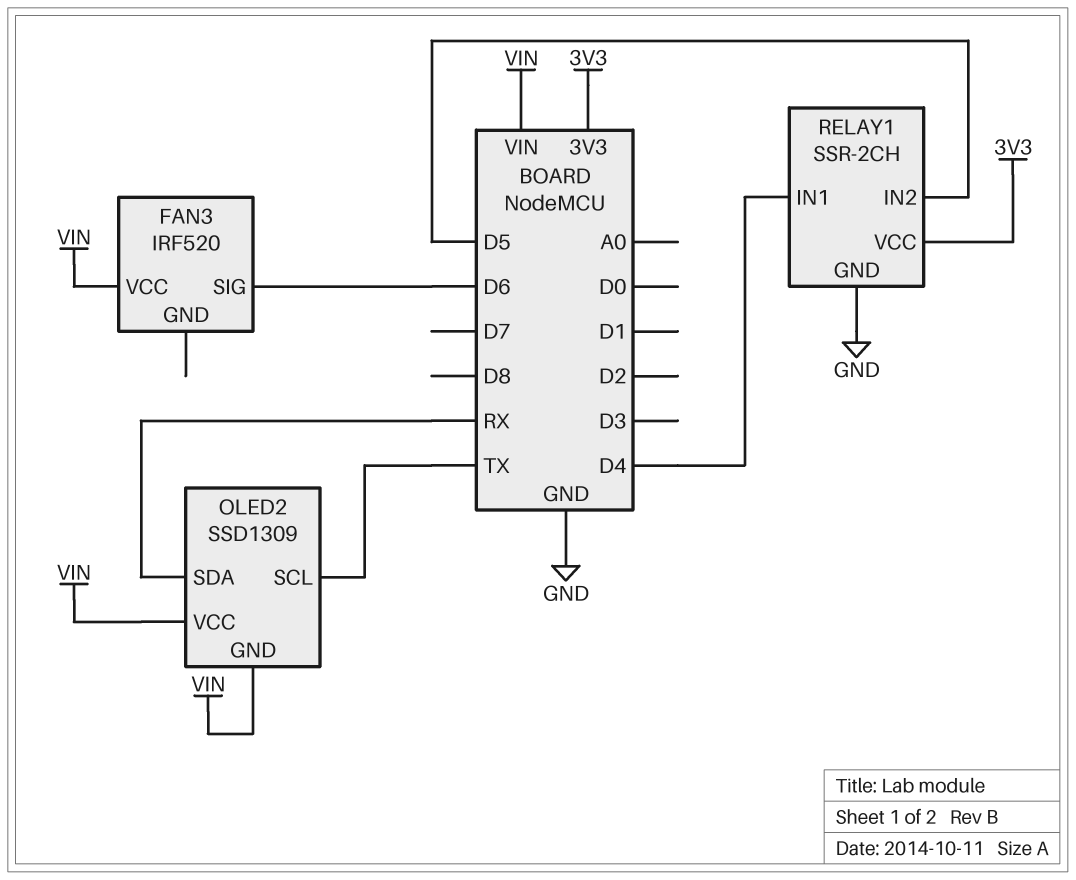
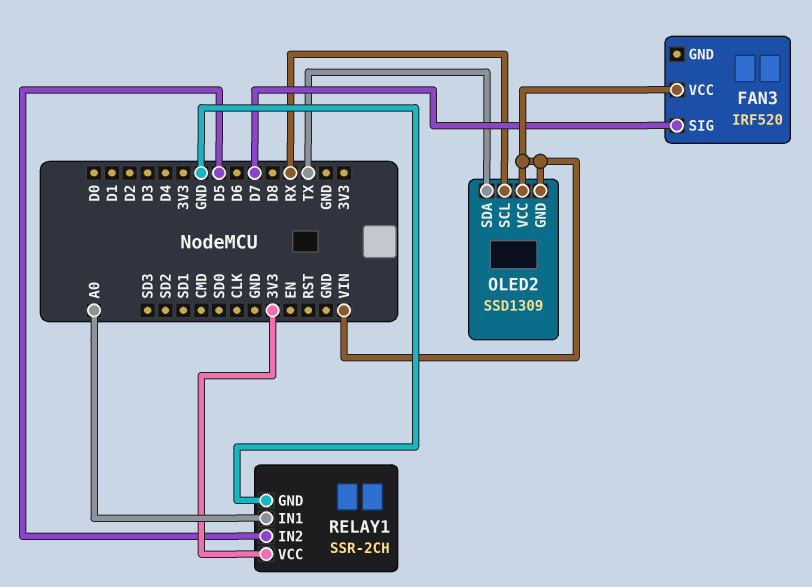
FAN3 pin SIG: D6 -> D7
OLED2 pin SCL: TX -> RX
OLED2 pin SDA: RX -> TX
RELAY1 pin IN1: D4 -> A0

